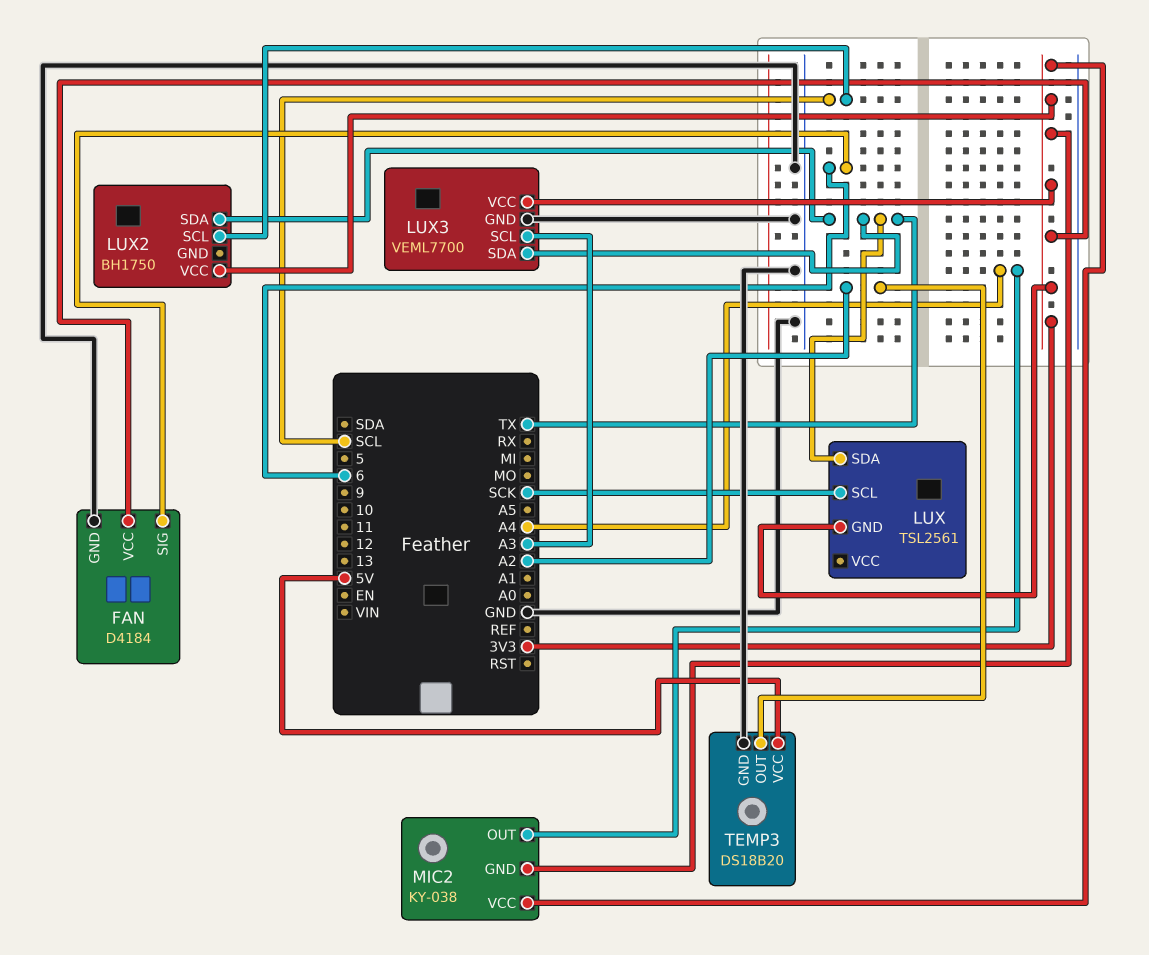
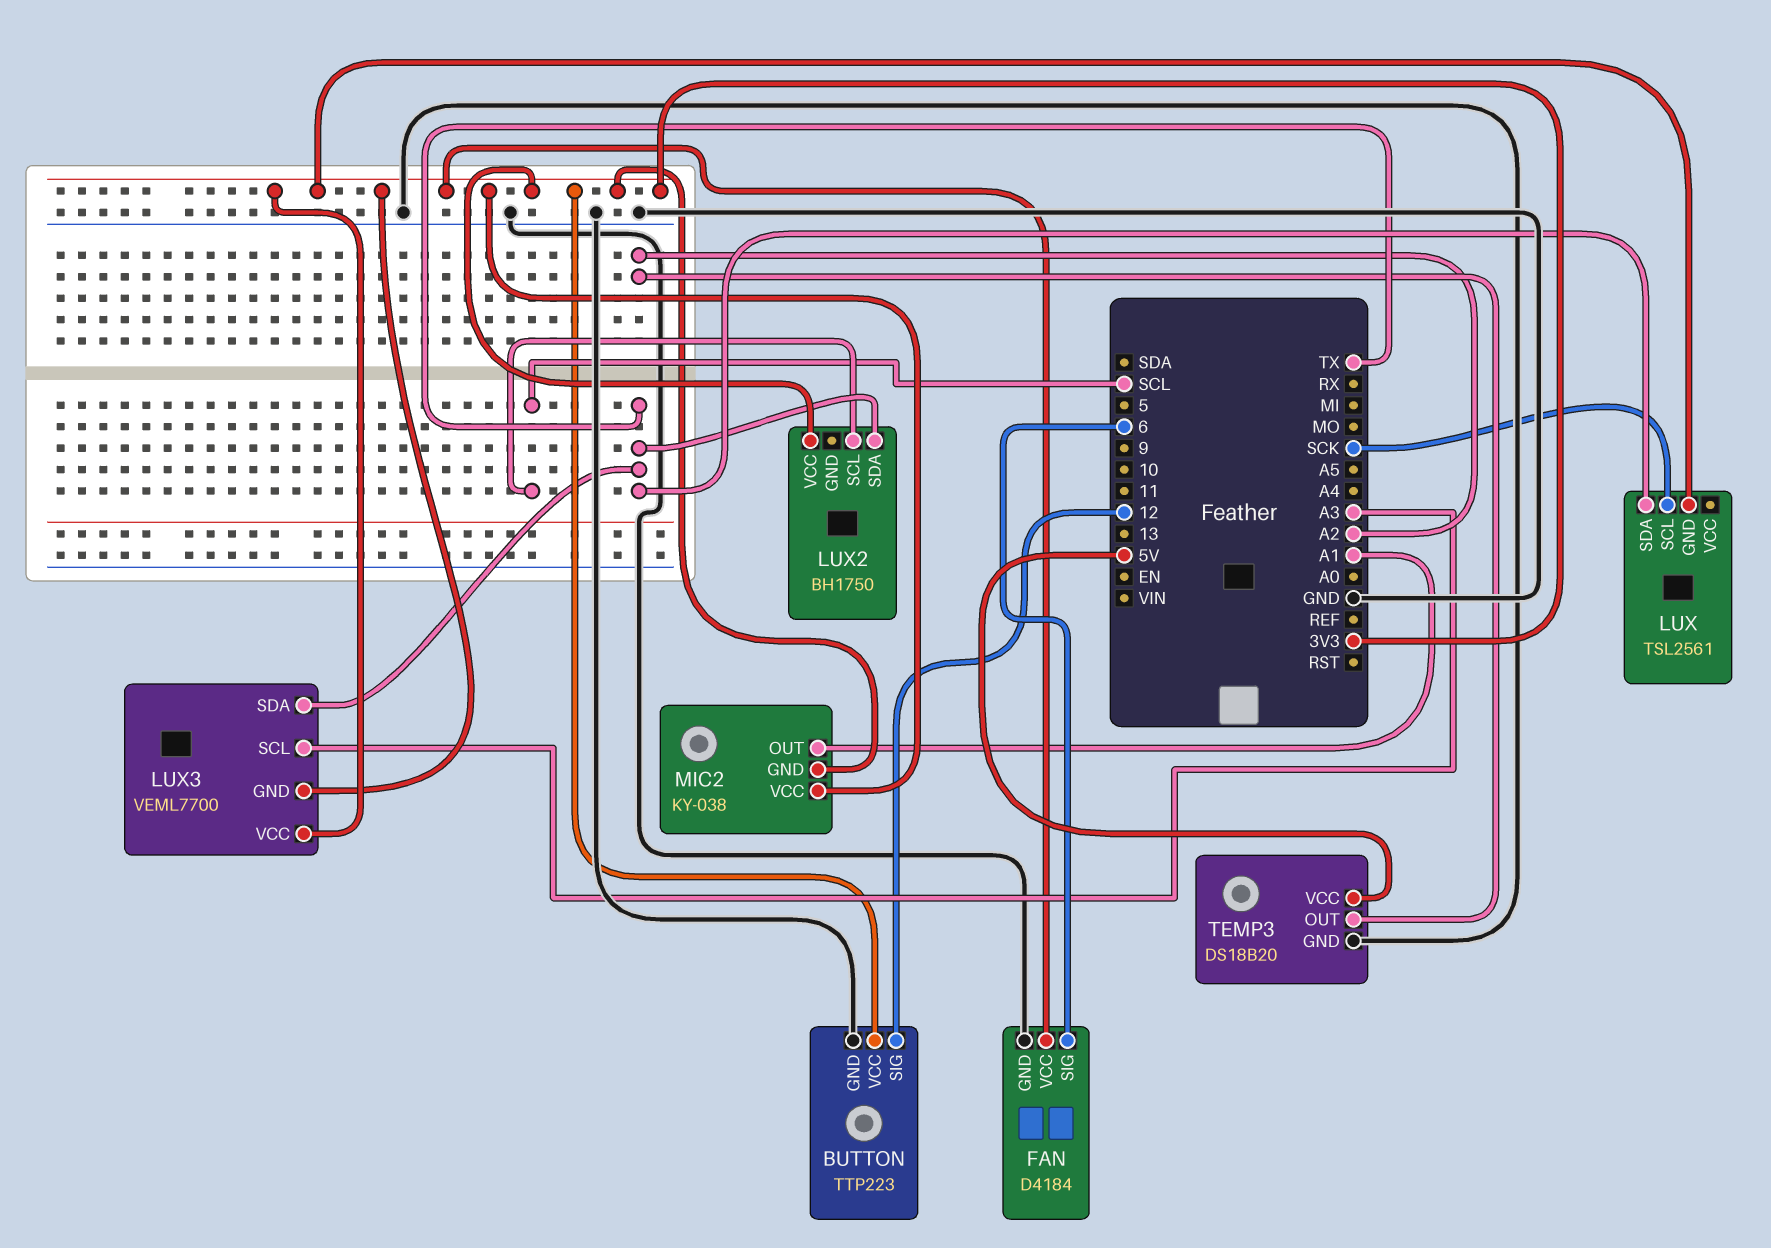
BUTTON: none -> TTP223
BUTTON pin GND: none -> GND
BUTTON pin SIG: none -> 12
BUTTON pin VCC: none -> 3V3
LUX3 pin GND: GND -> 3V3
MIC2 pin OUT: A4 -> A1

